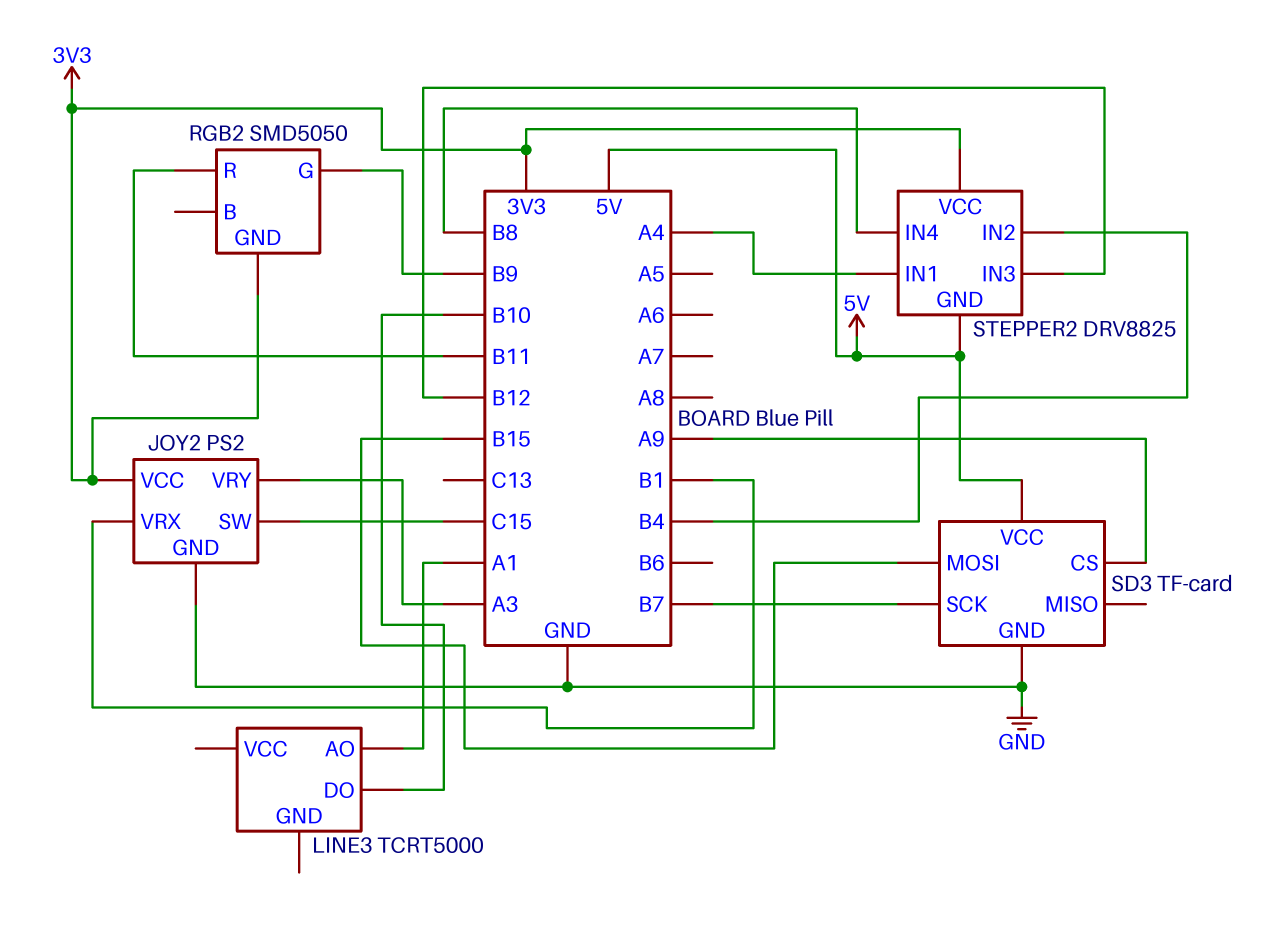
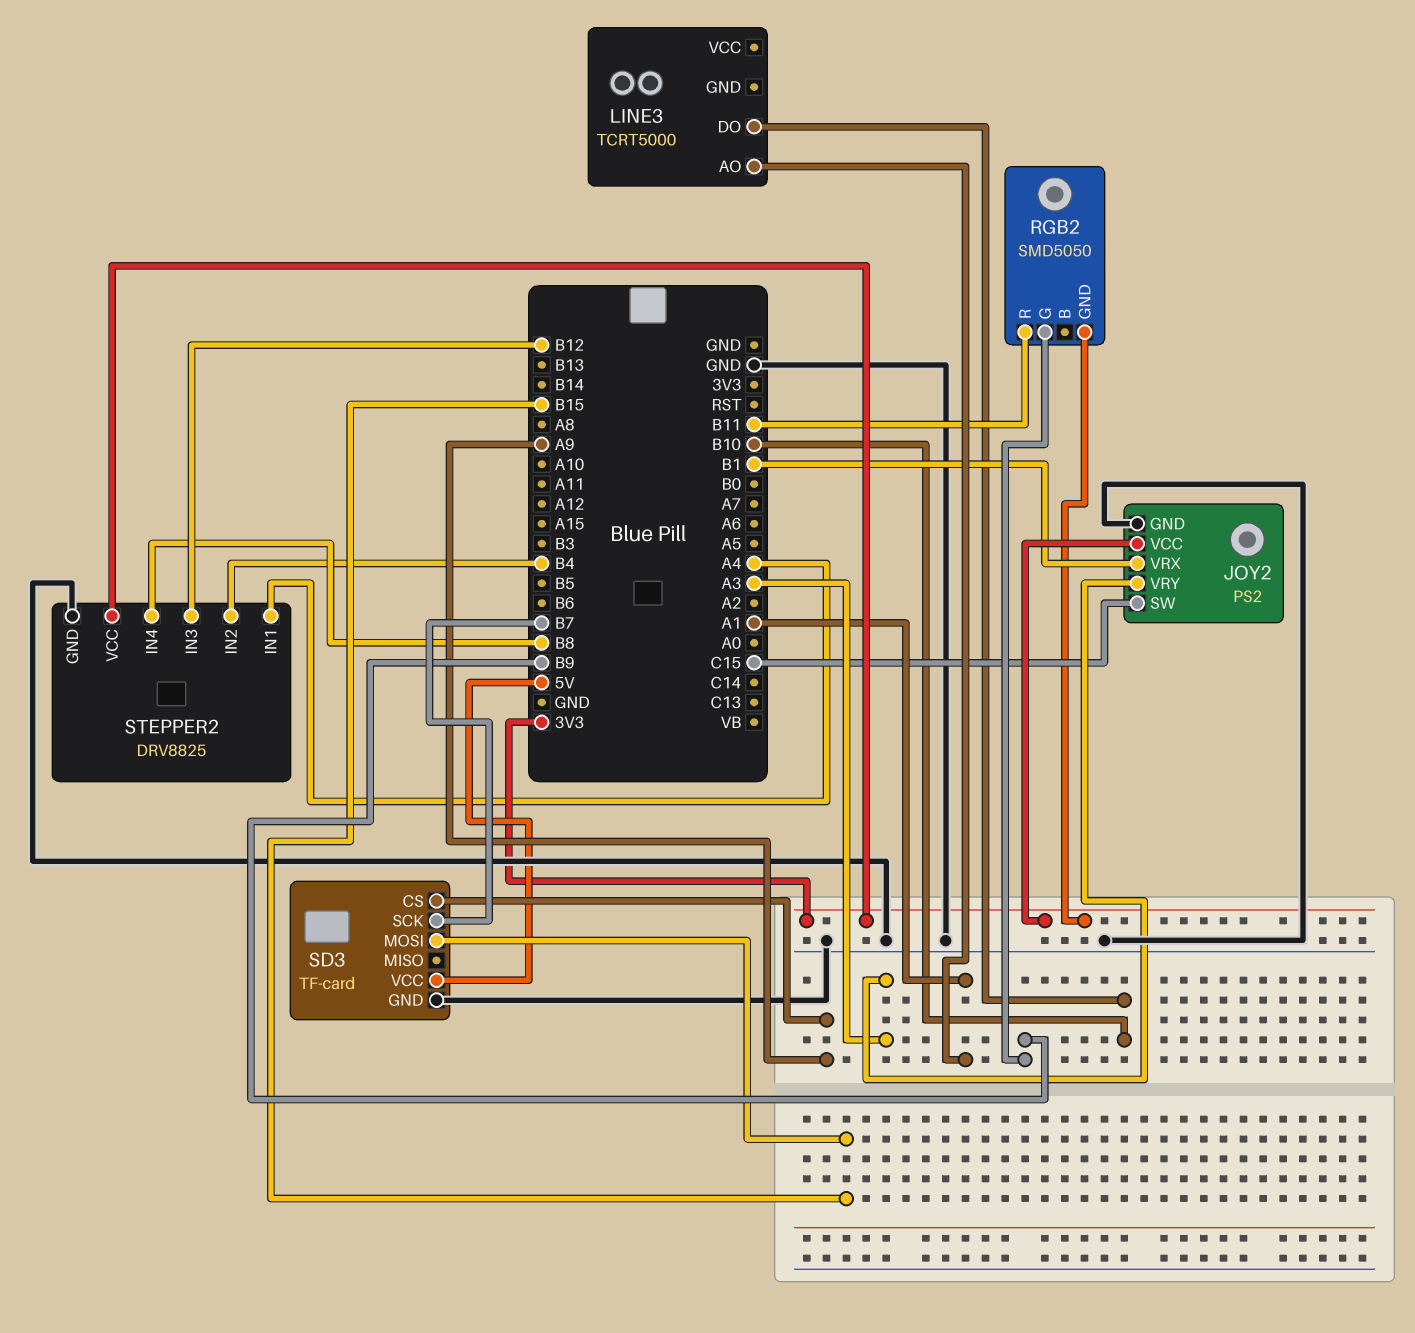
STEPPER2 pin GND: 5V -> GND

